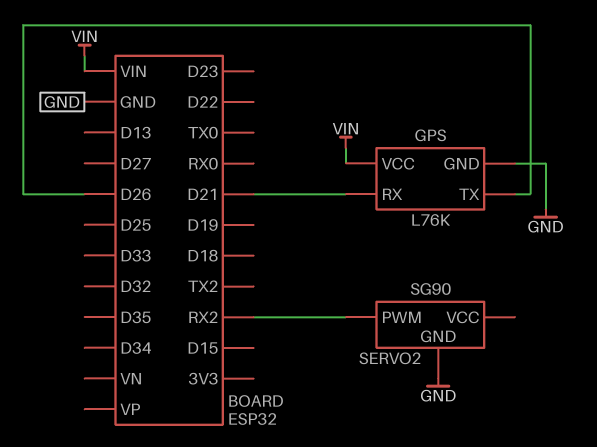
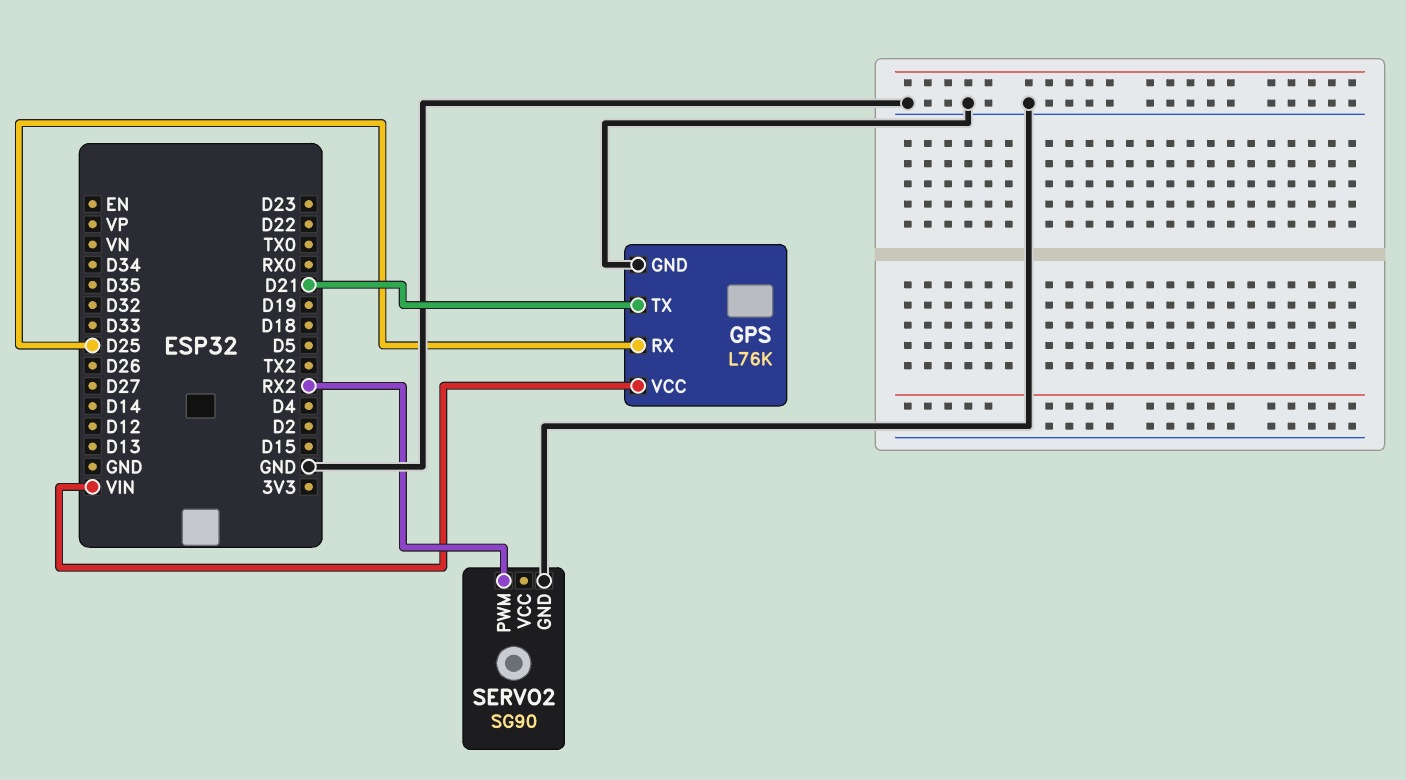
GPS pin RX: D21 -> D25
GPS pin TX: D26 -> D21

